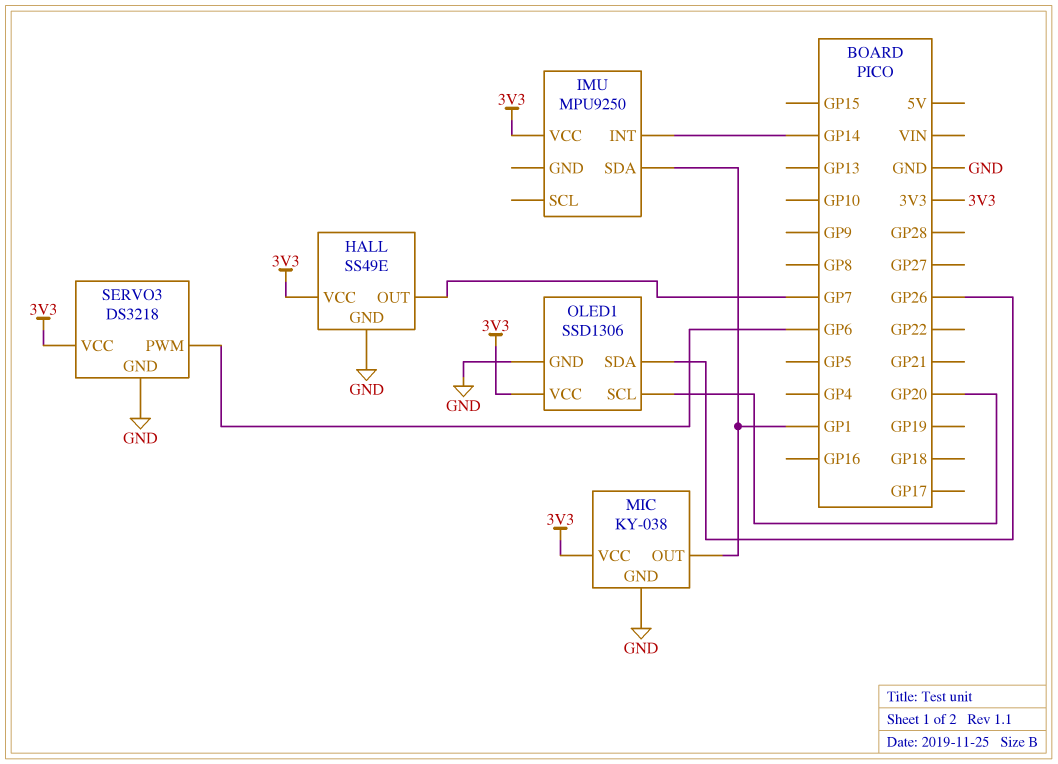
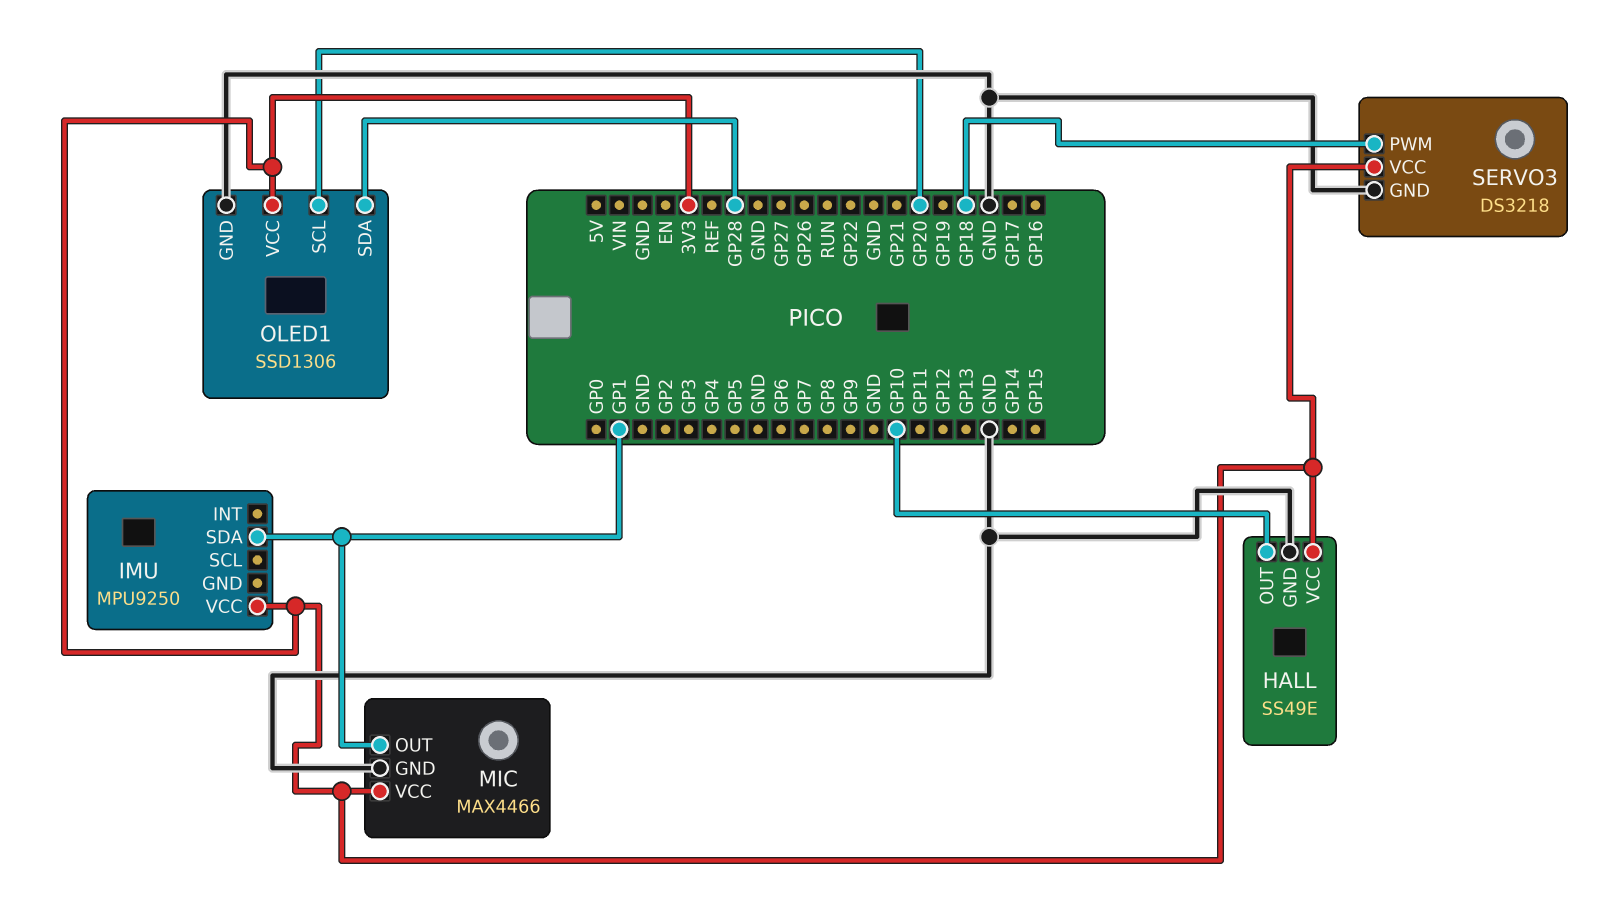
HALL pin OUT: GP7 -> GP10
IMU pin INT: GP14 -> none
MIC: KY-038 -> MAX4466
OLED1 pin SDA: GP26 -> GP28
SERVO3 pin PWM: GP6 -> GP18

